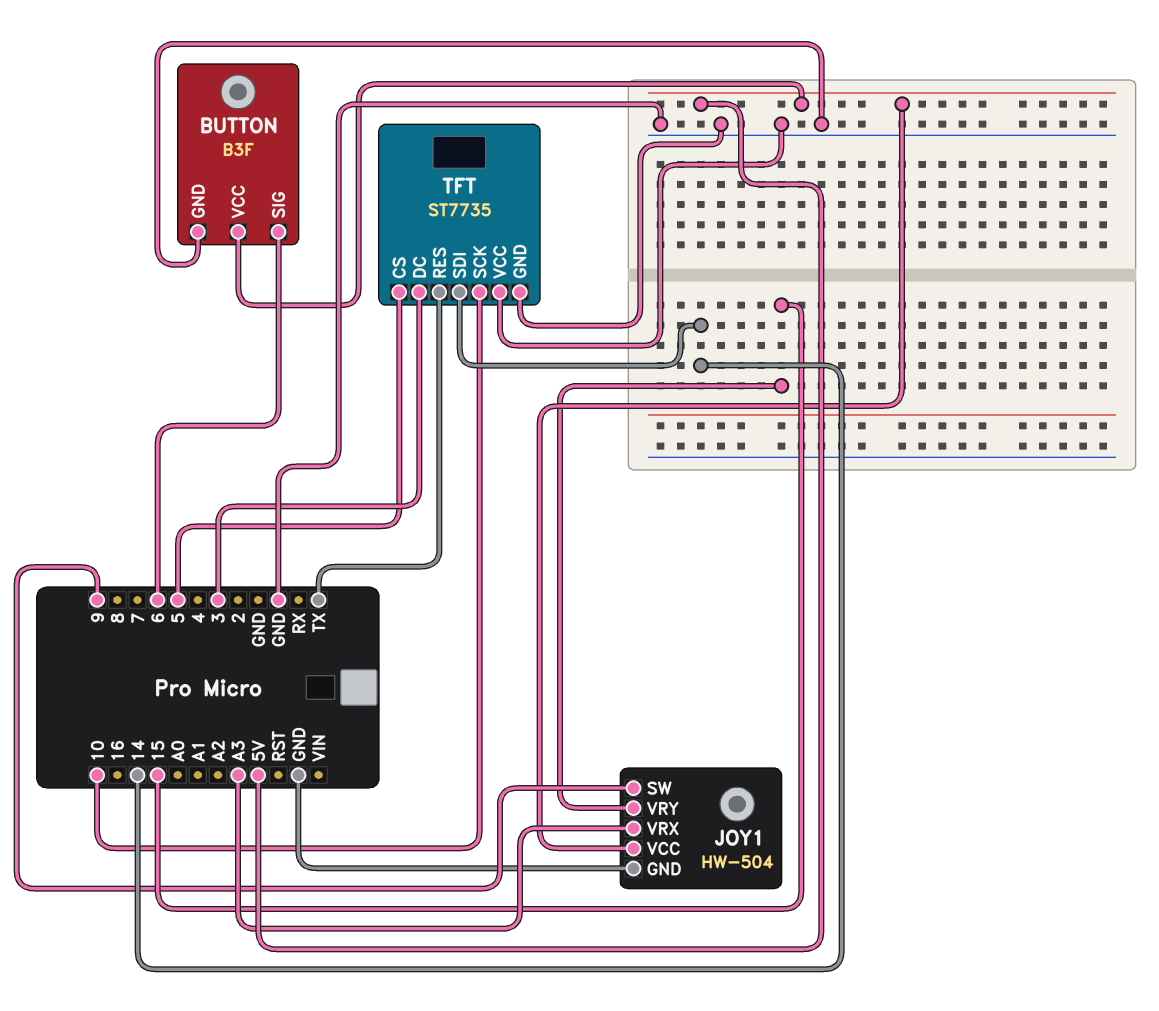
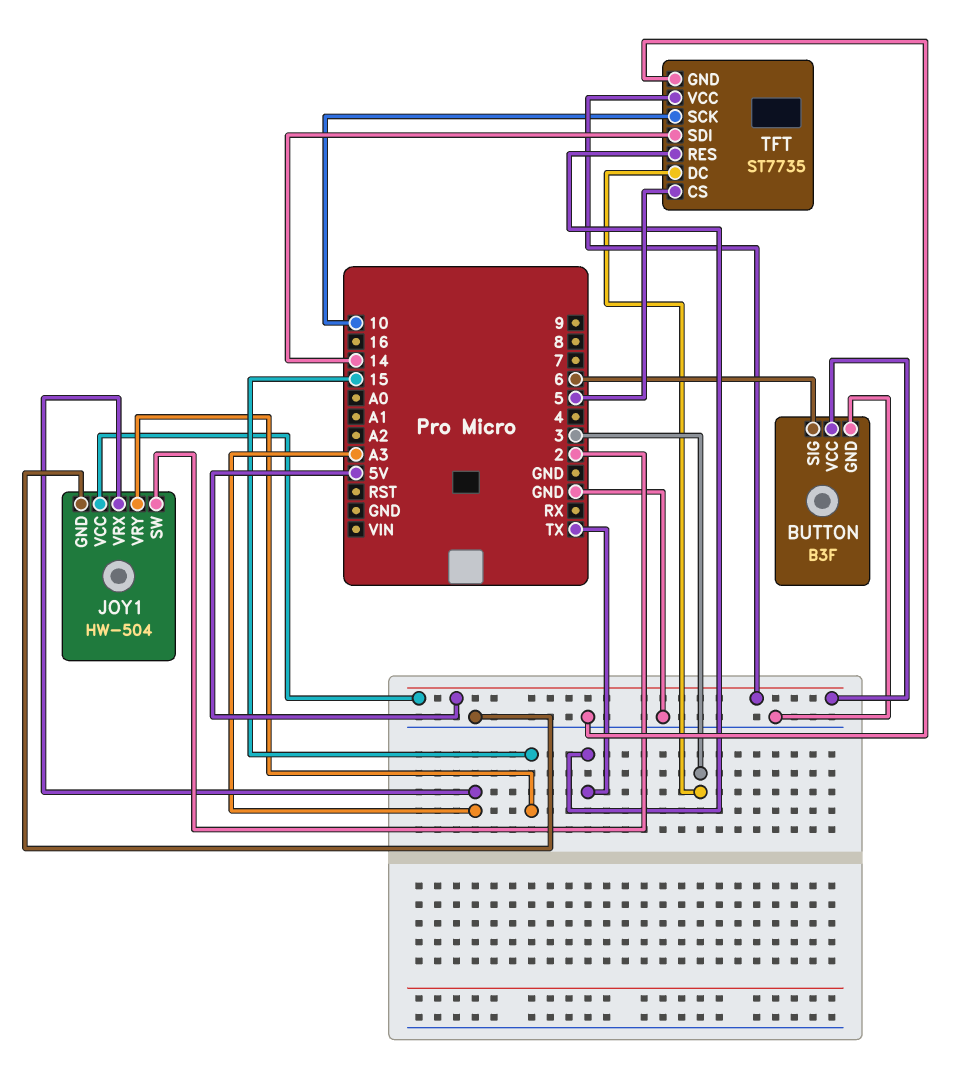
JOY1 pin SW: 9 -> 2
TFT pin VCC: GND -> 5V

